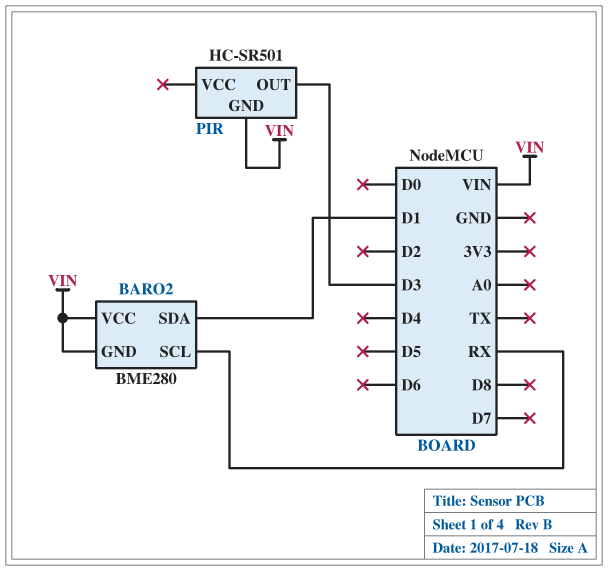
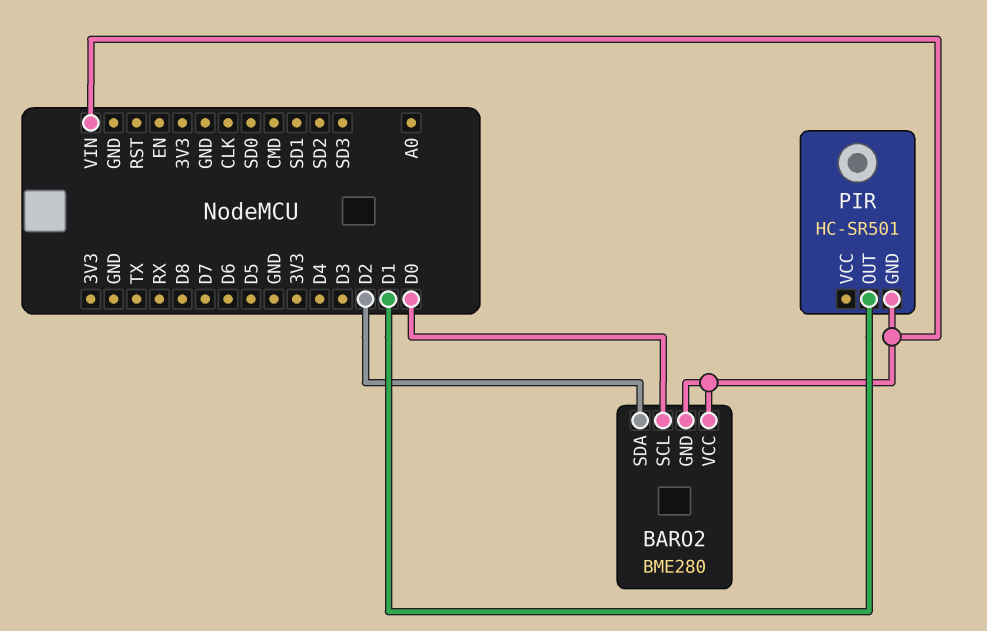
BARO2 pin SCL: RX -> D0
BARO2 pin SDA: D1 -> D2
PIR pin OUT: D3 -> D1

